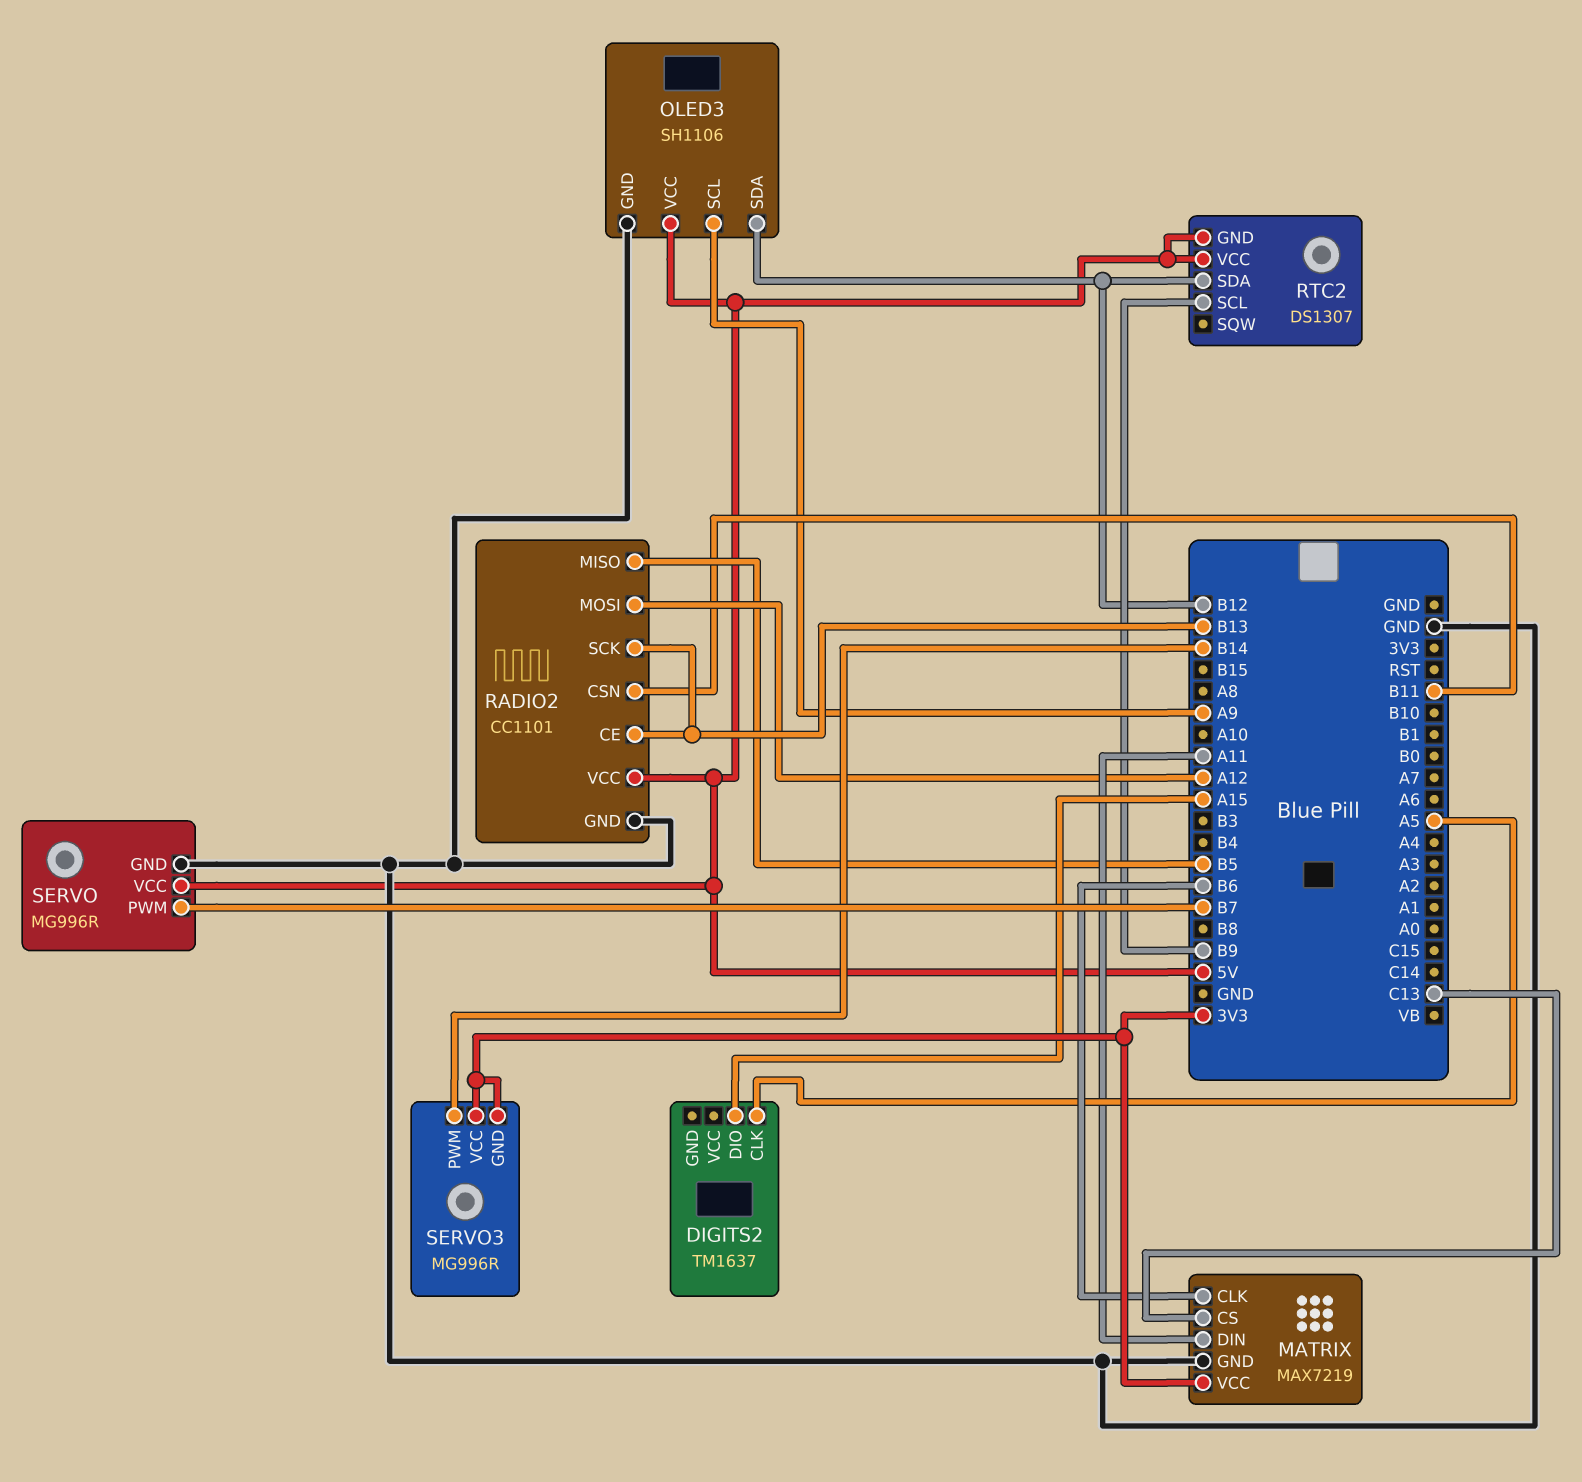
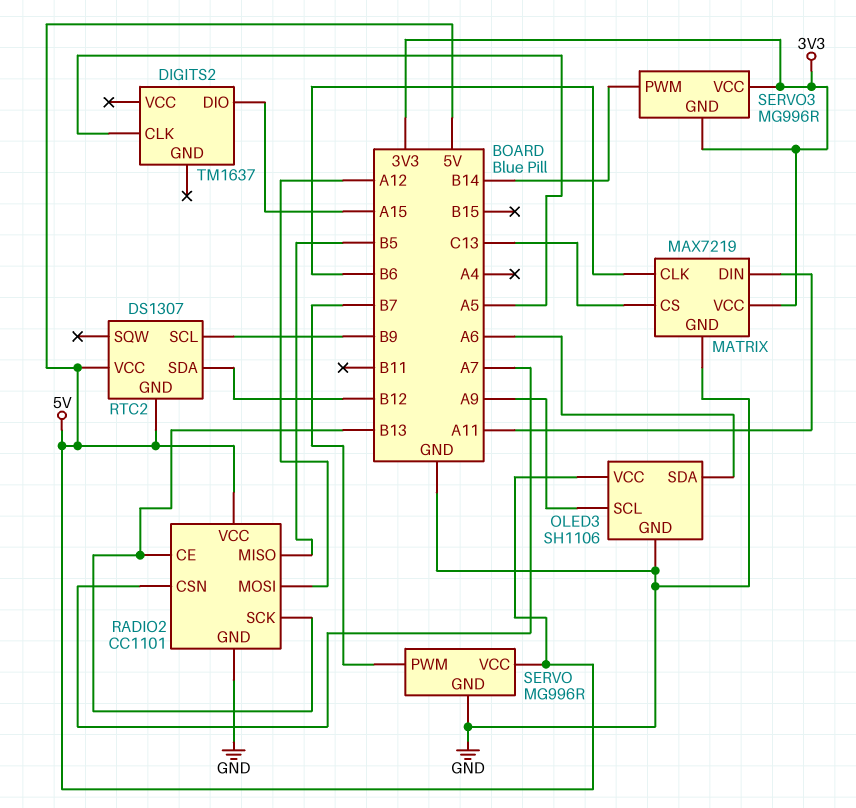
OLED3 pin SDA: B12 -> A6
RADIO2 pin CSN: B11 -> A7

